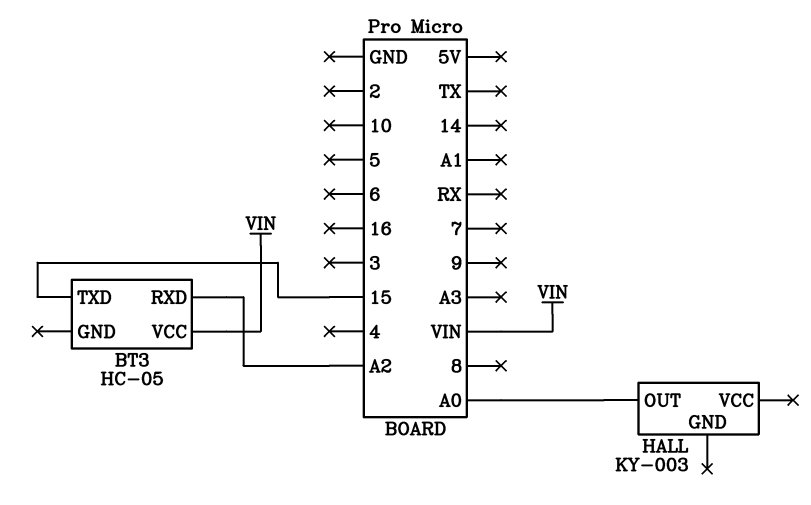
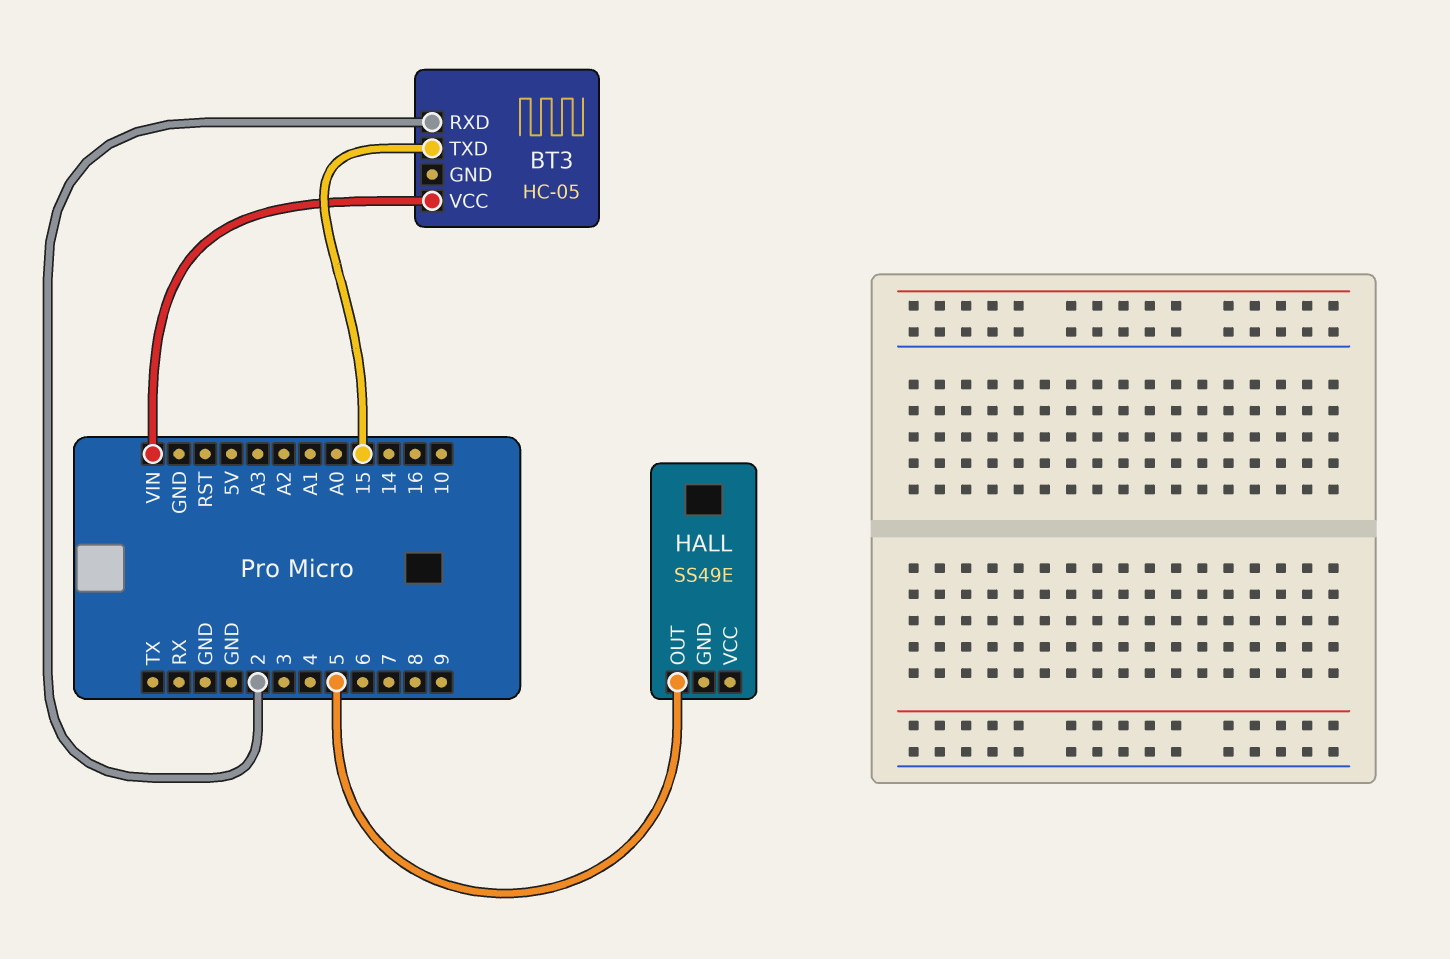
BT3 pin RXD: A2 -> 2
HALL: KY-003 -> SS49E
HALL pin OUT: A0 -> 5

